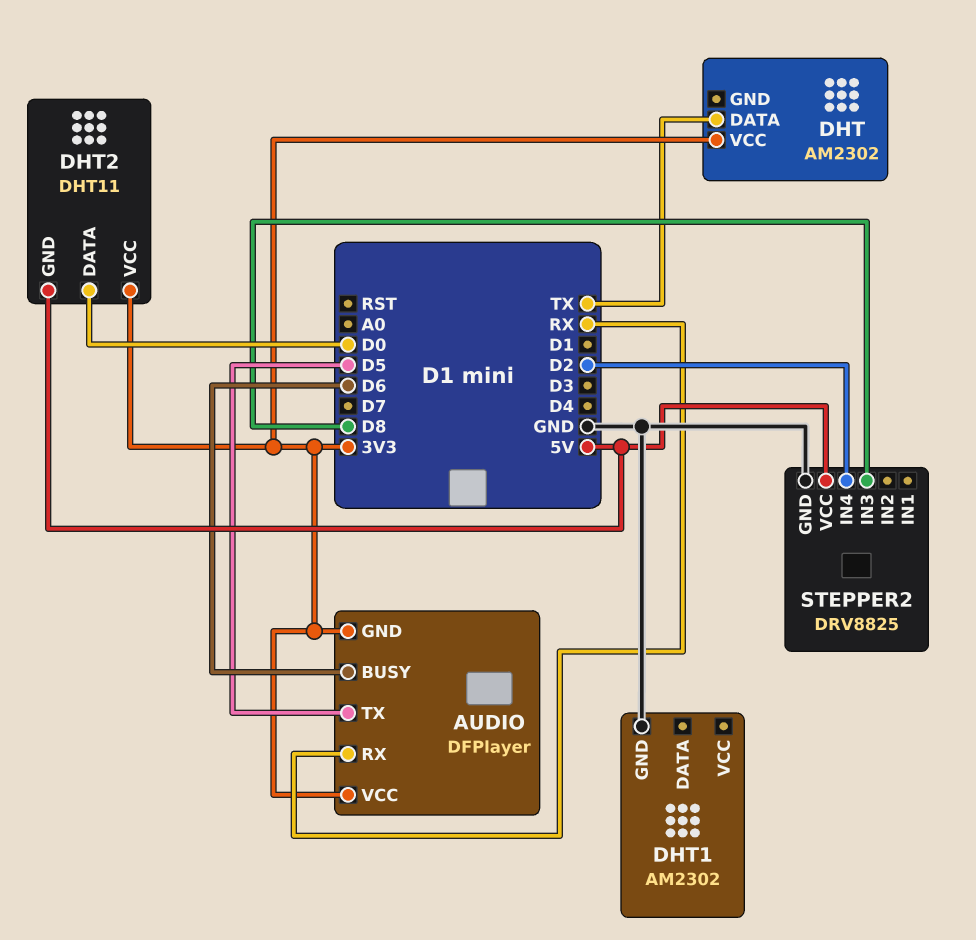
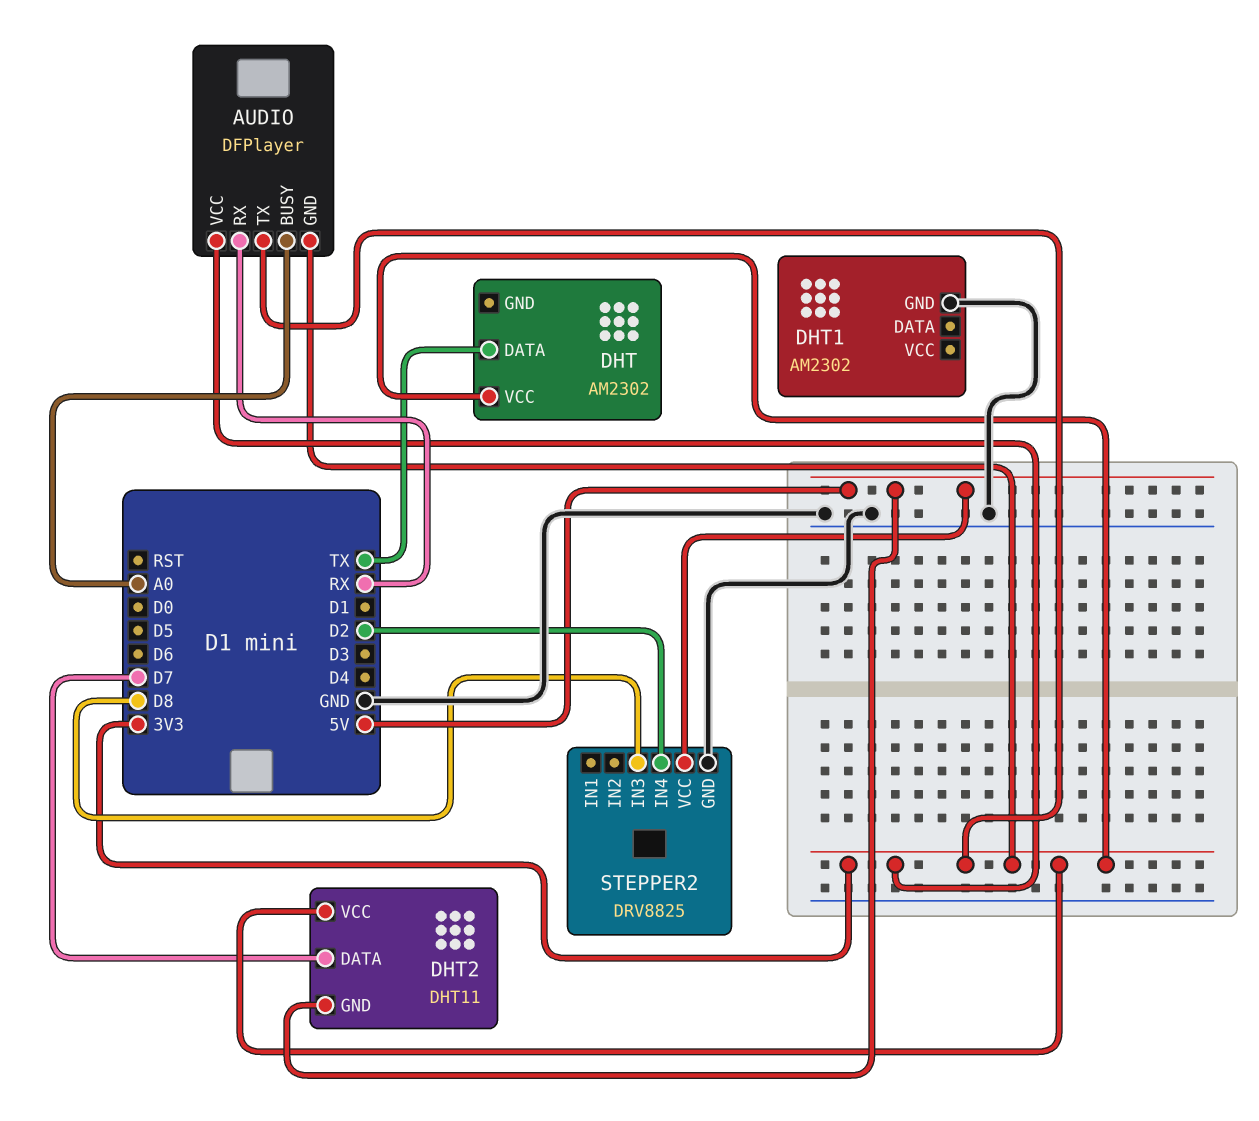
AUDIO pin BUSY: D6 -> A0
AUDIO pin TX: D5 -> 3V3
DHT2 pin DATA: D0 -> D7

